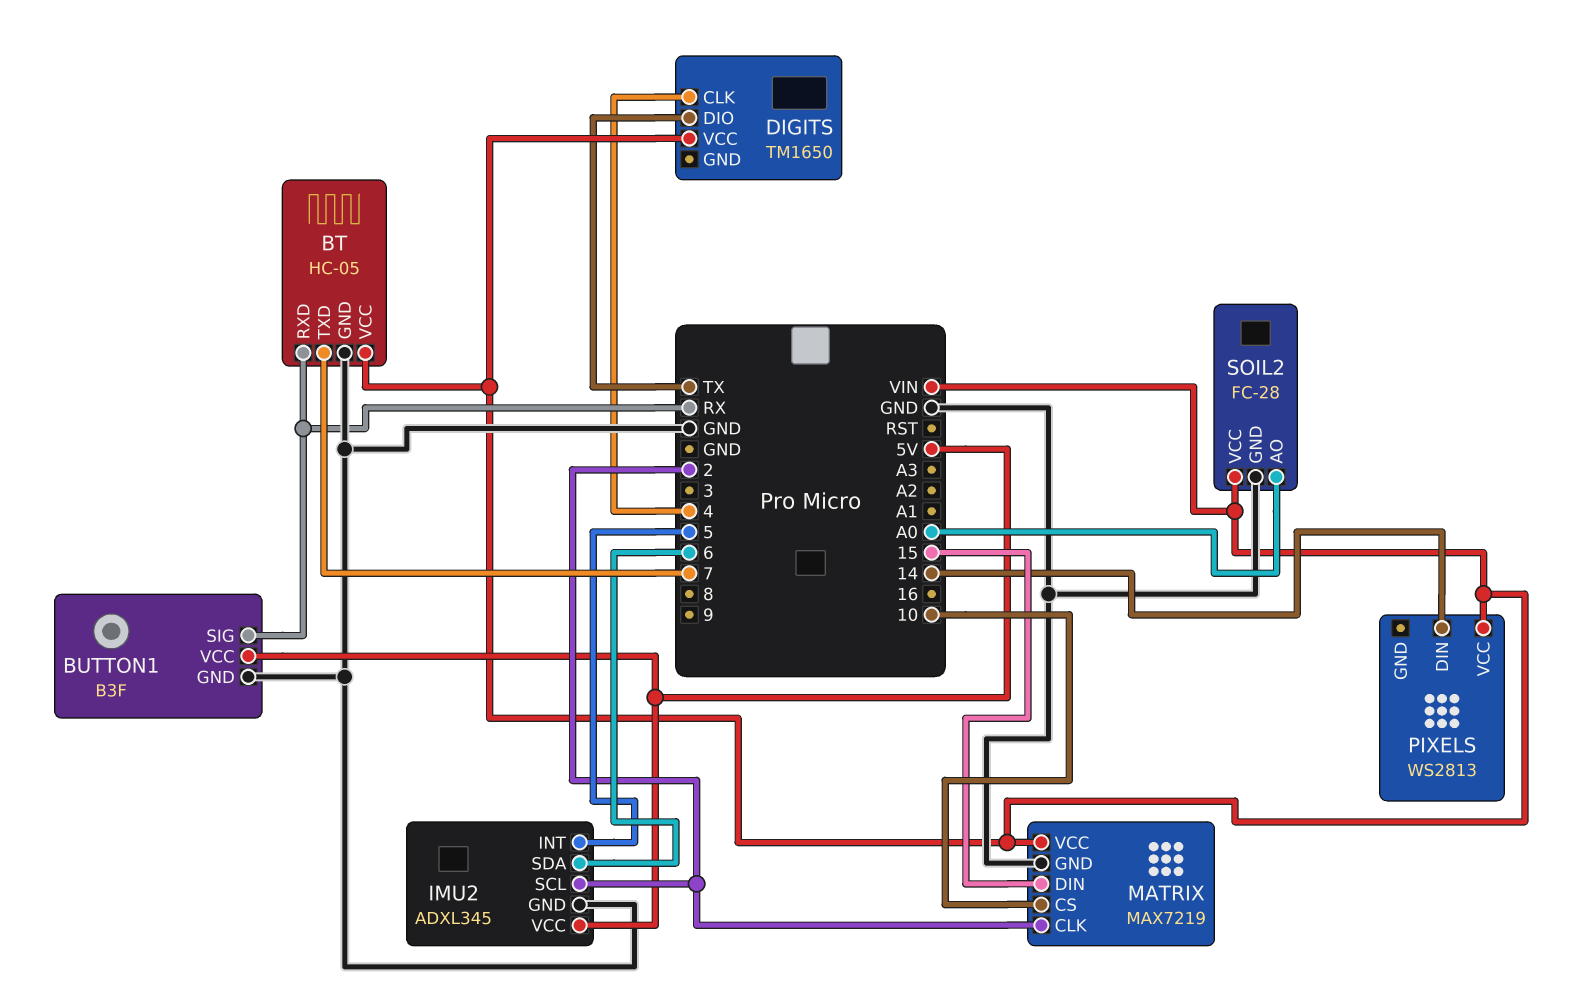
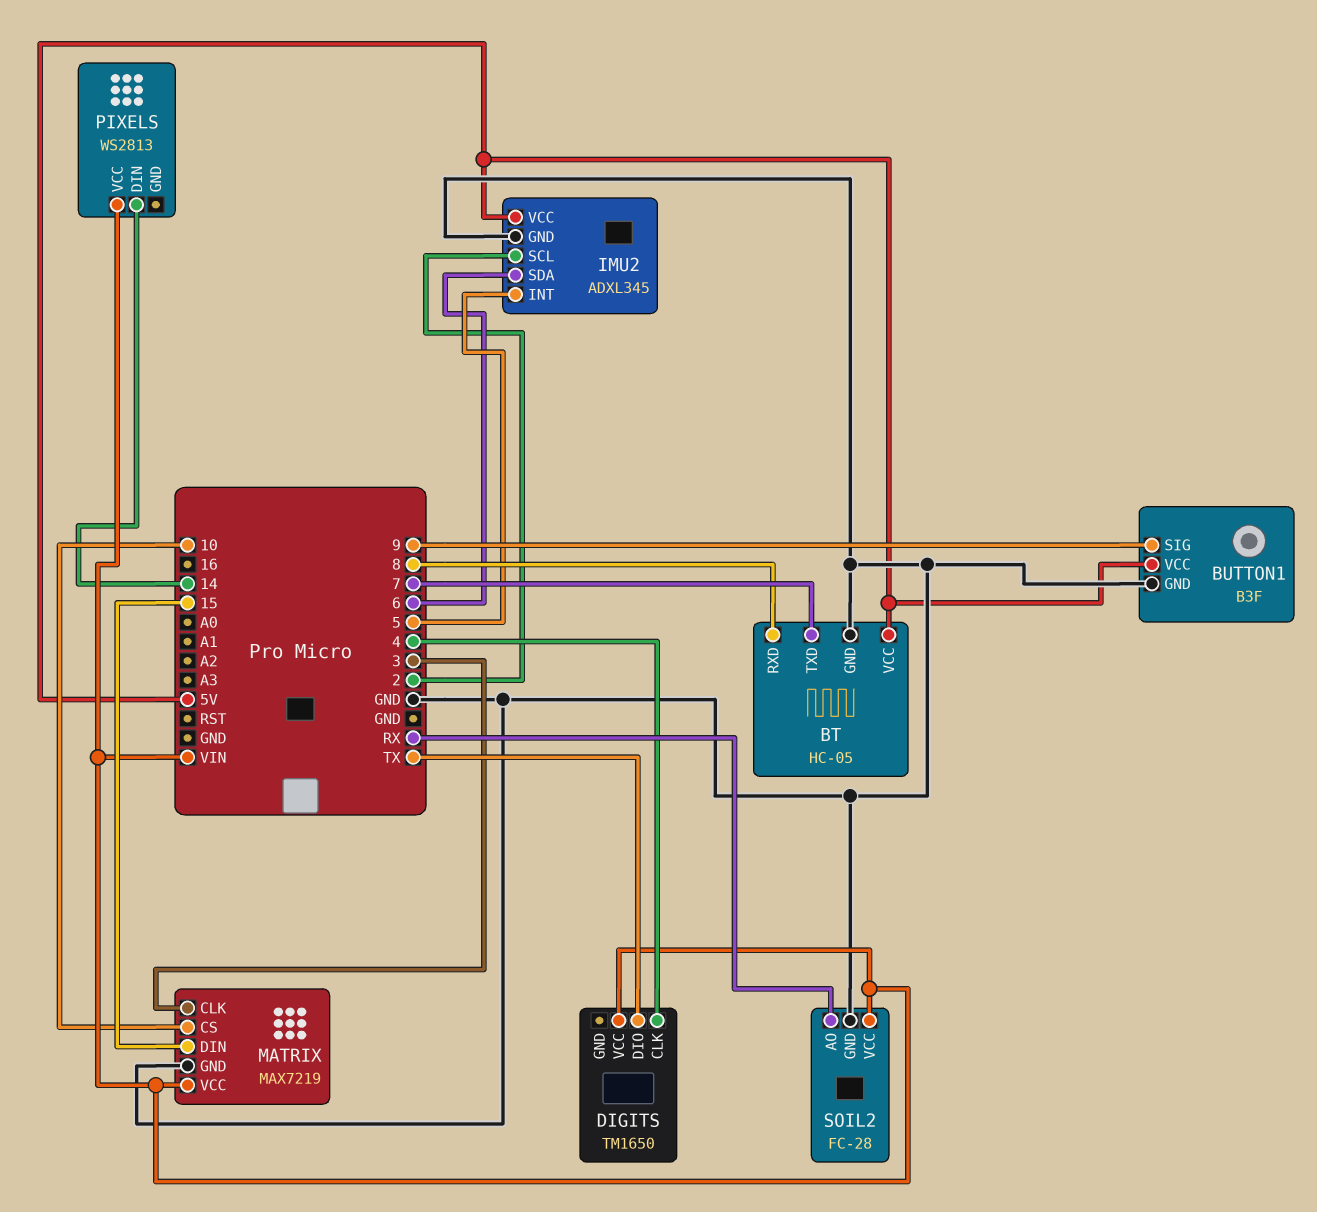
BT pin RXD: RX -> 8
BT pin VCC: VIN -> 5V
BUTTON1 pin SIG: RX -> 9
MATRIX pin CLK: 2 -> 3
SOIL2 pin AO: A0 -> RX

